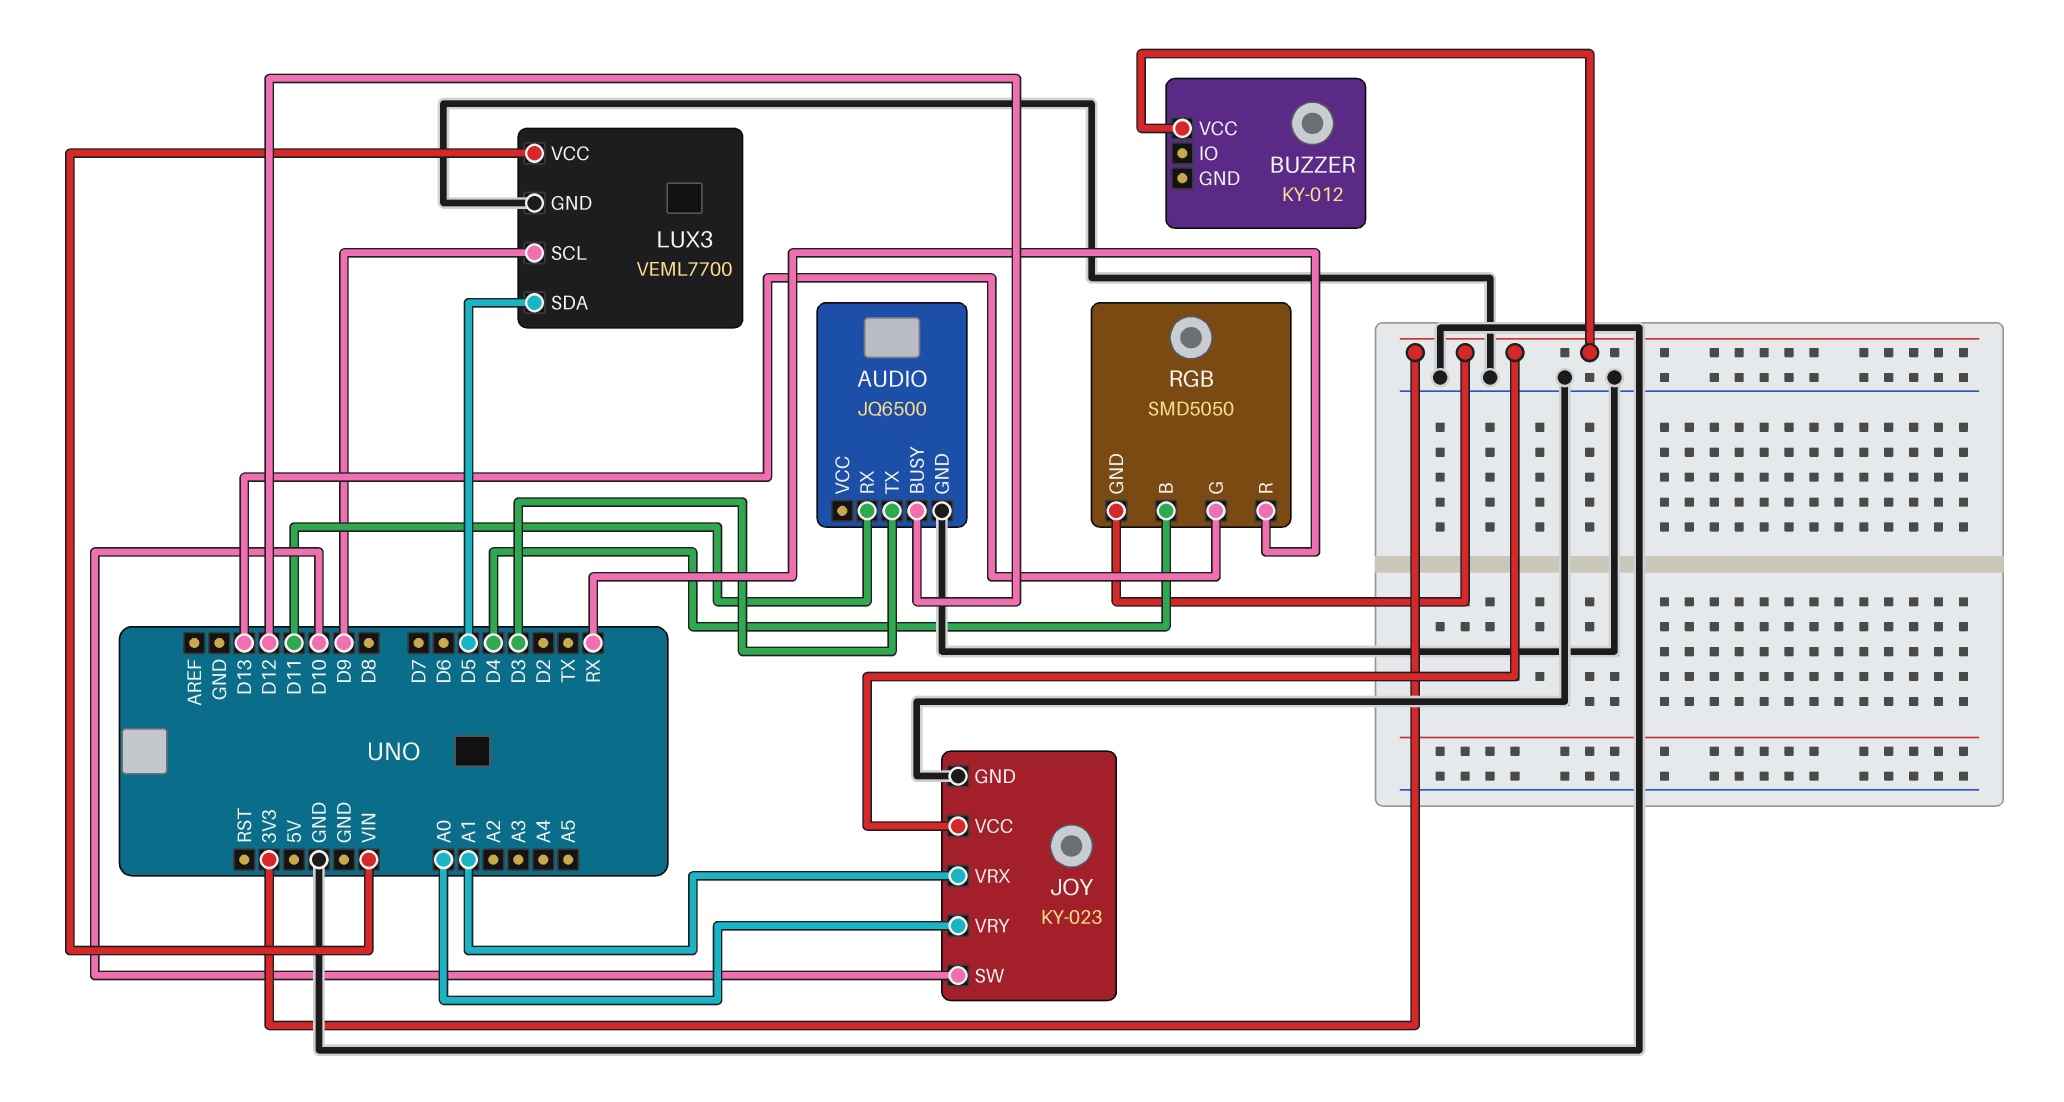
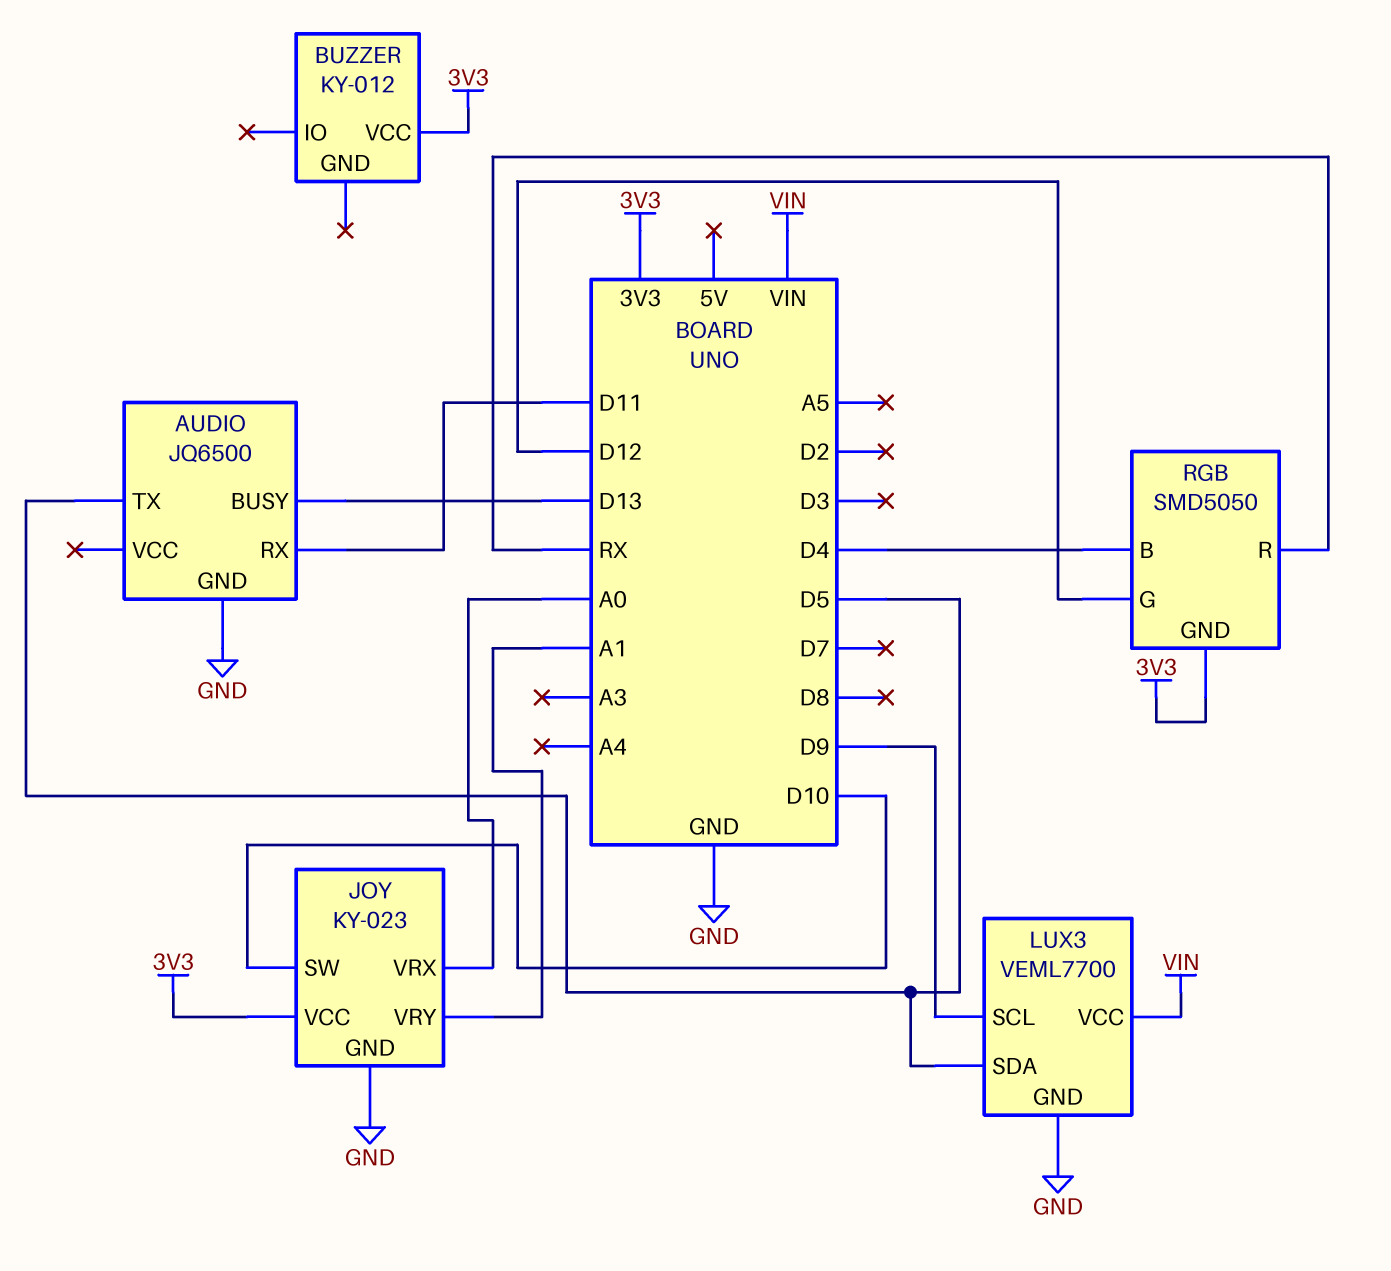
AUDIO pin BUSY: D12 -> D13
AUDIO pin TX: D3 -> D5
JOY pin VRX: A1 -> A0
JOY pin VRY: A0 -> A1
RGB pin G: D13 -> D12

